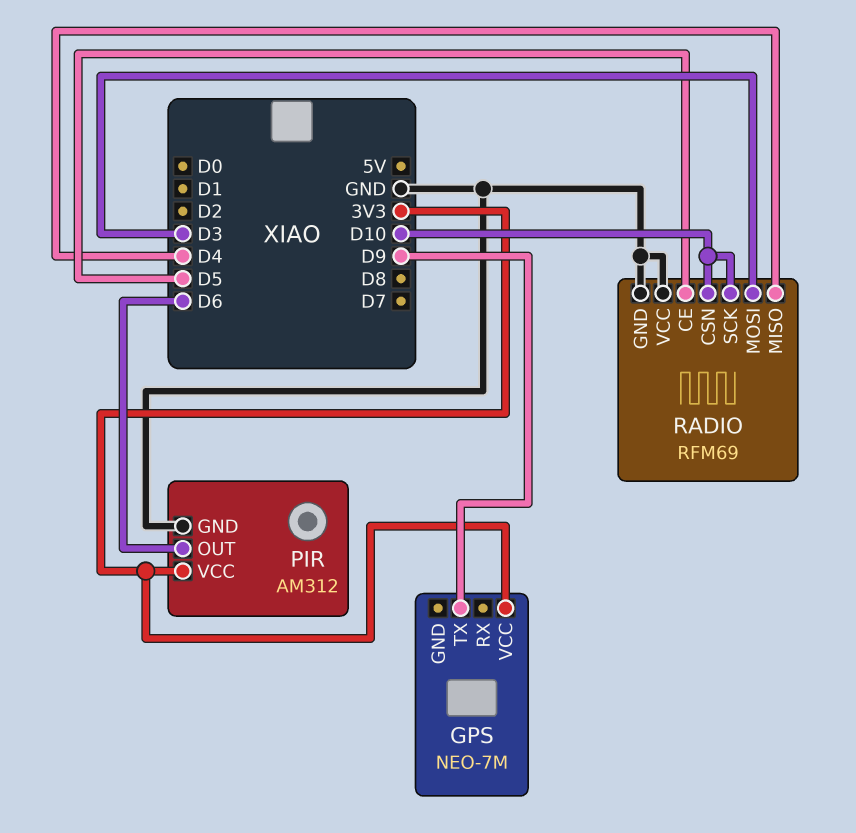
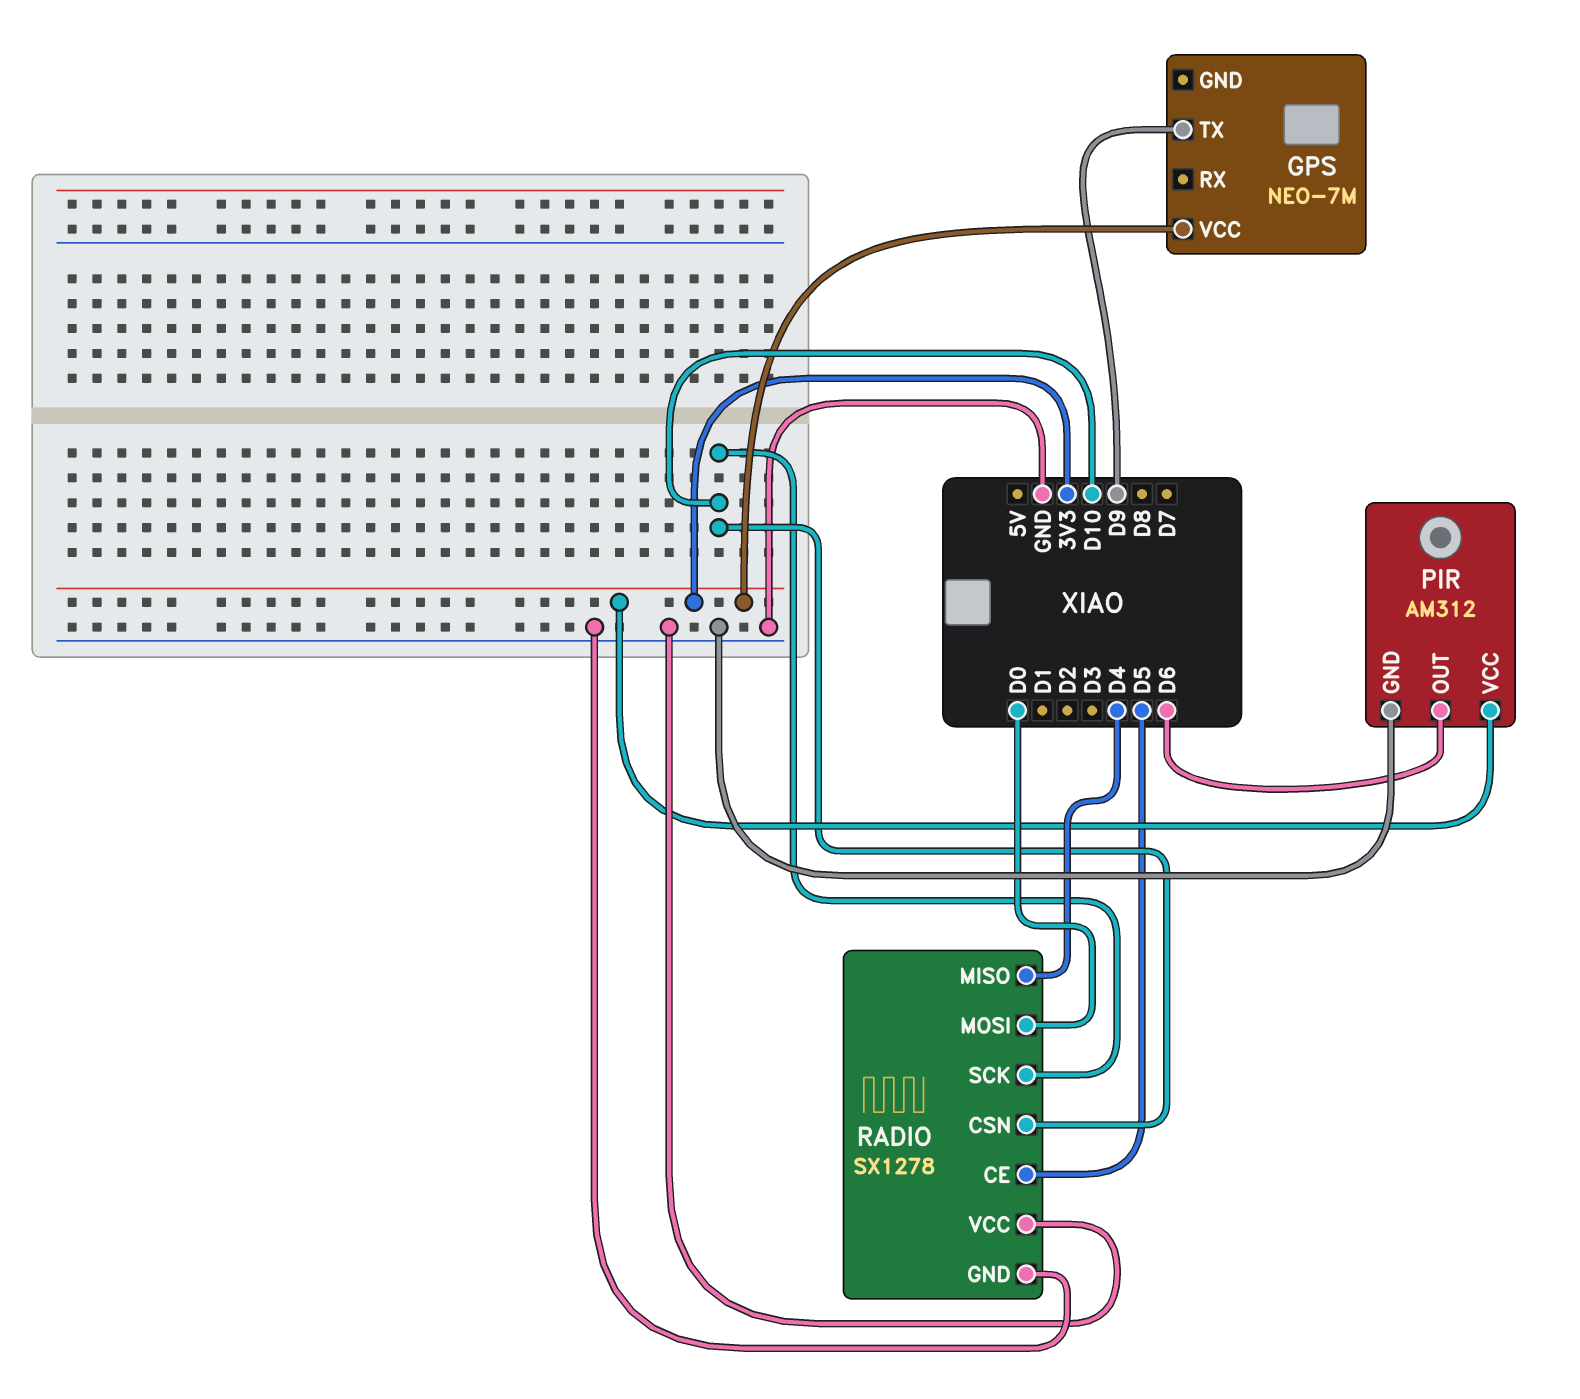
RADIO: RFM69 -> SX1278
RADIO pin MOSI: D3 -> D0

